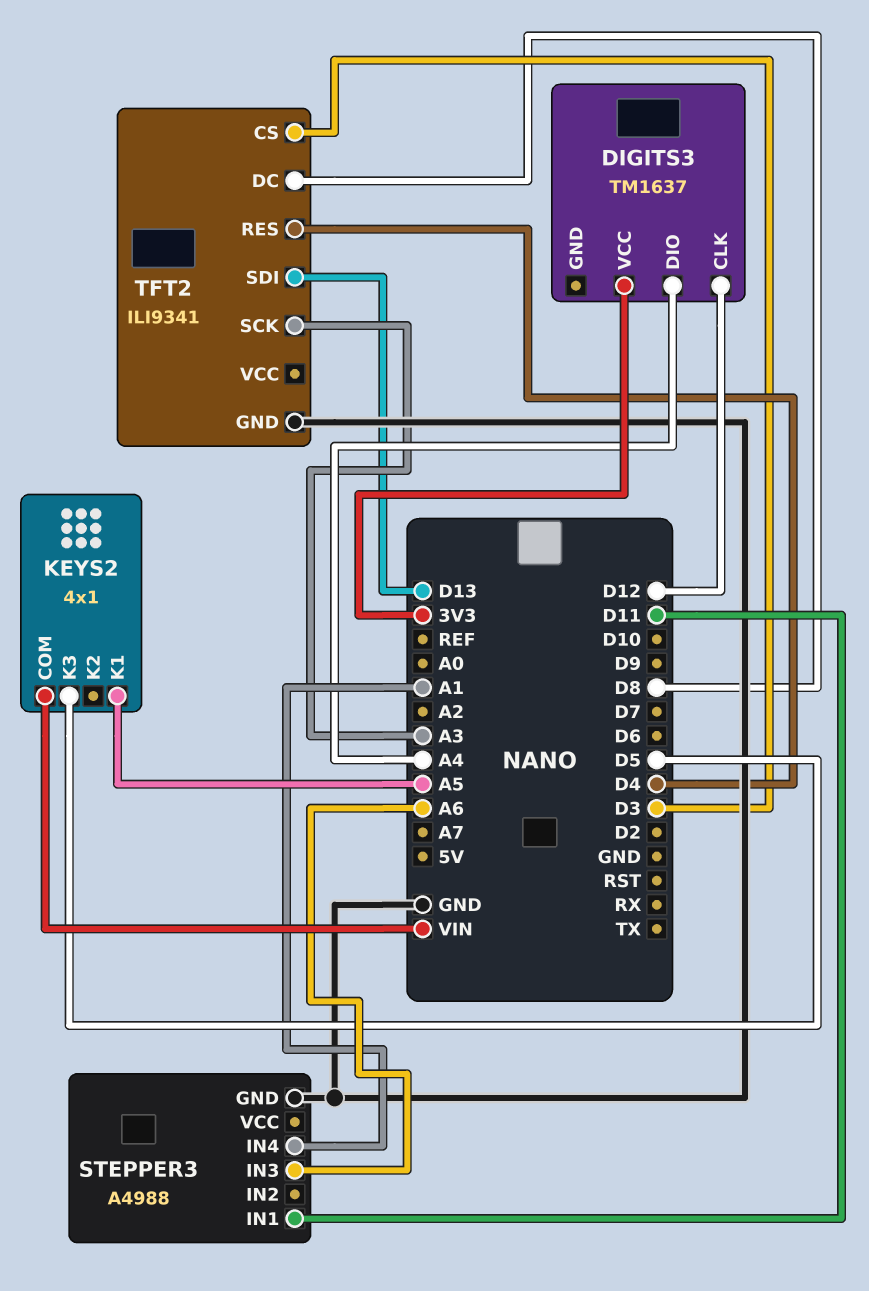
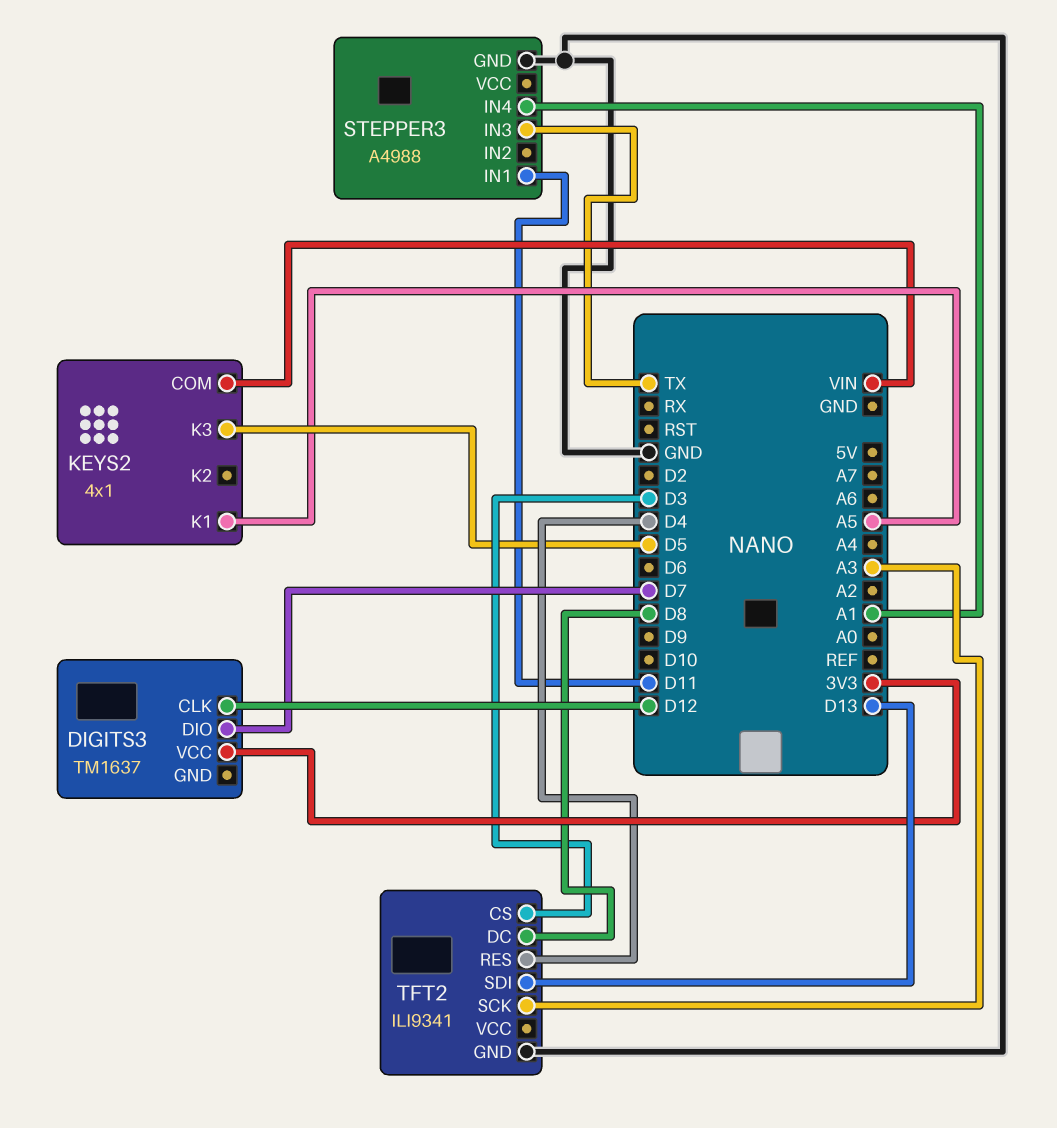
DIGITS3 pin DIO: A4 -> D7
STEPPER3 pin IN3: A6 -> TX

